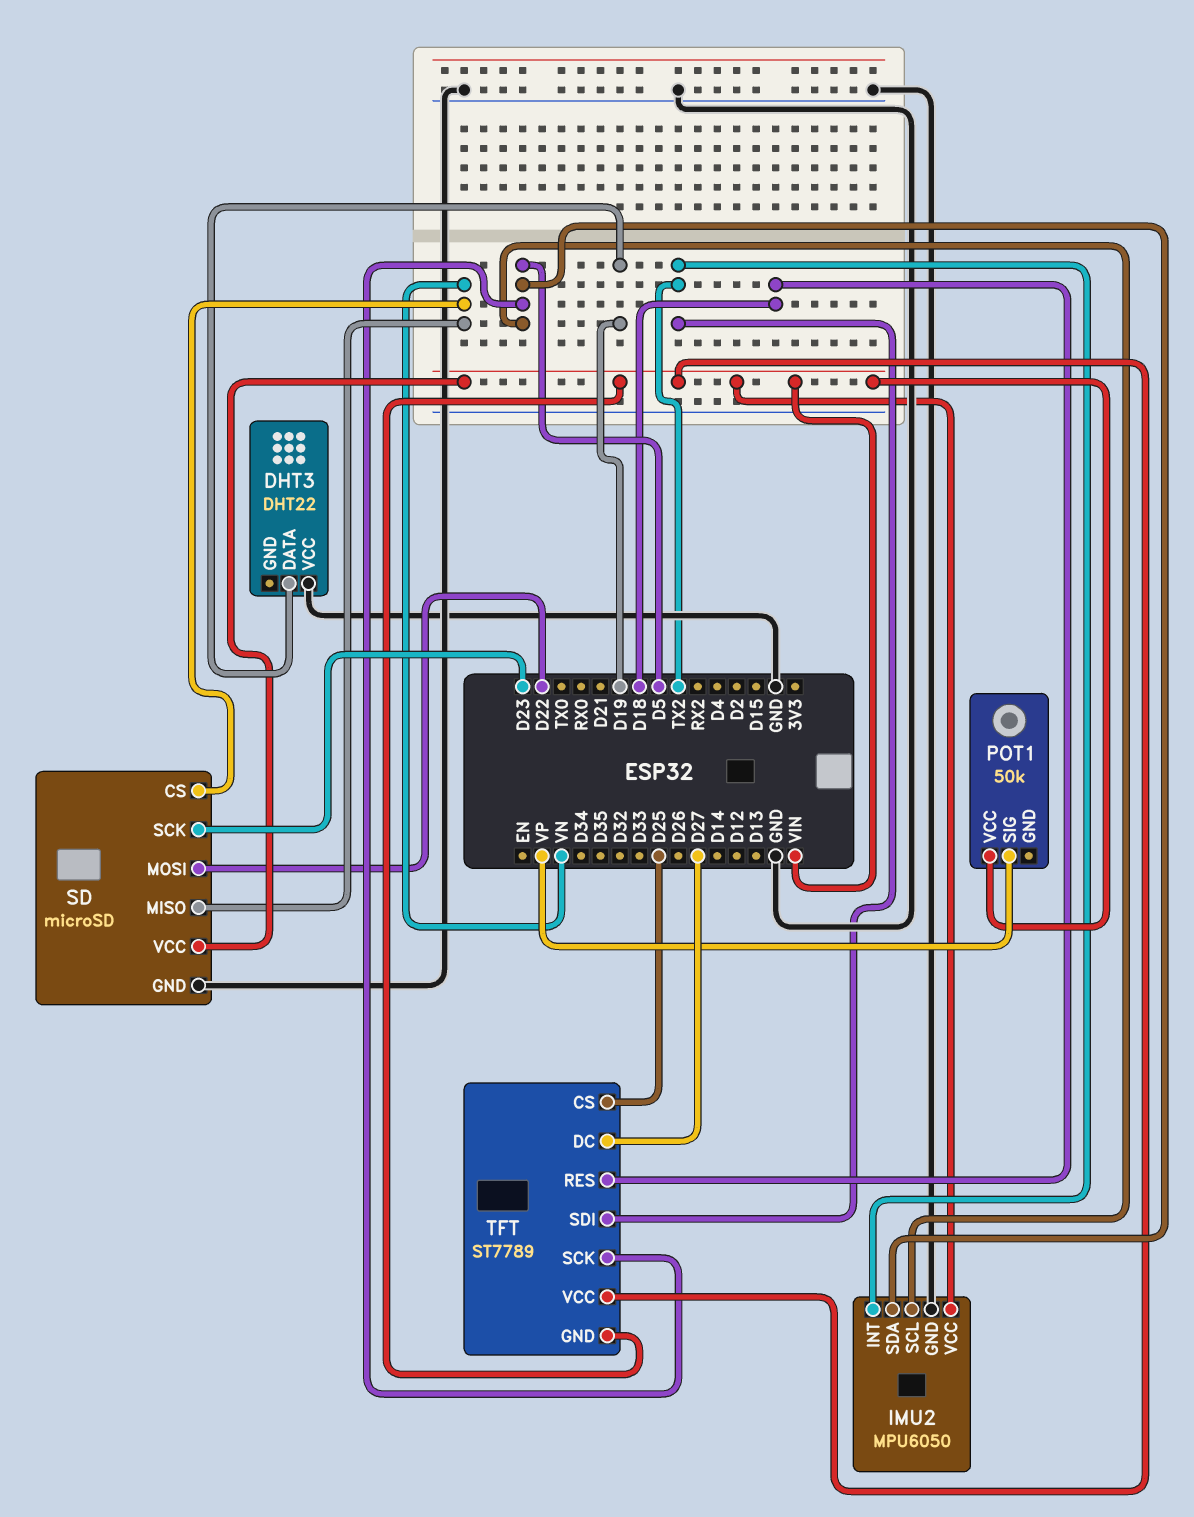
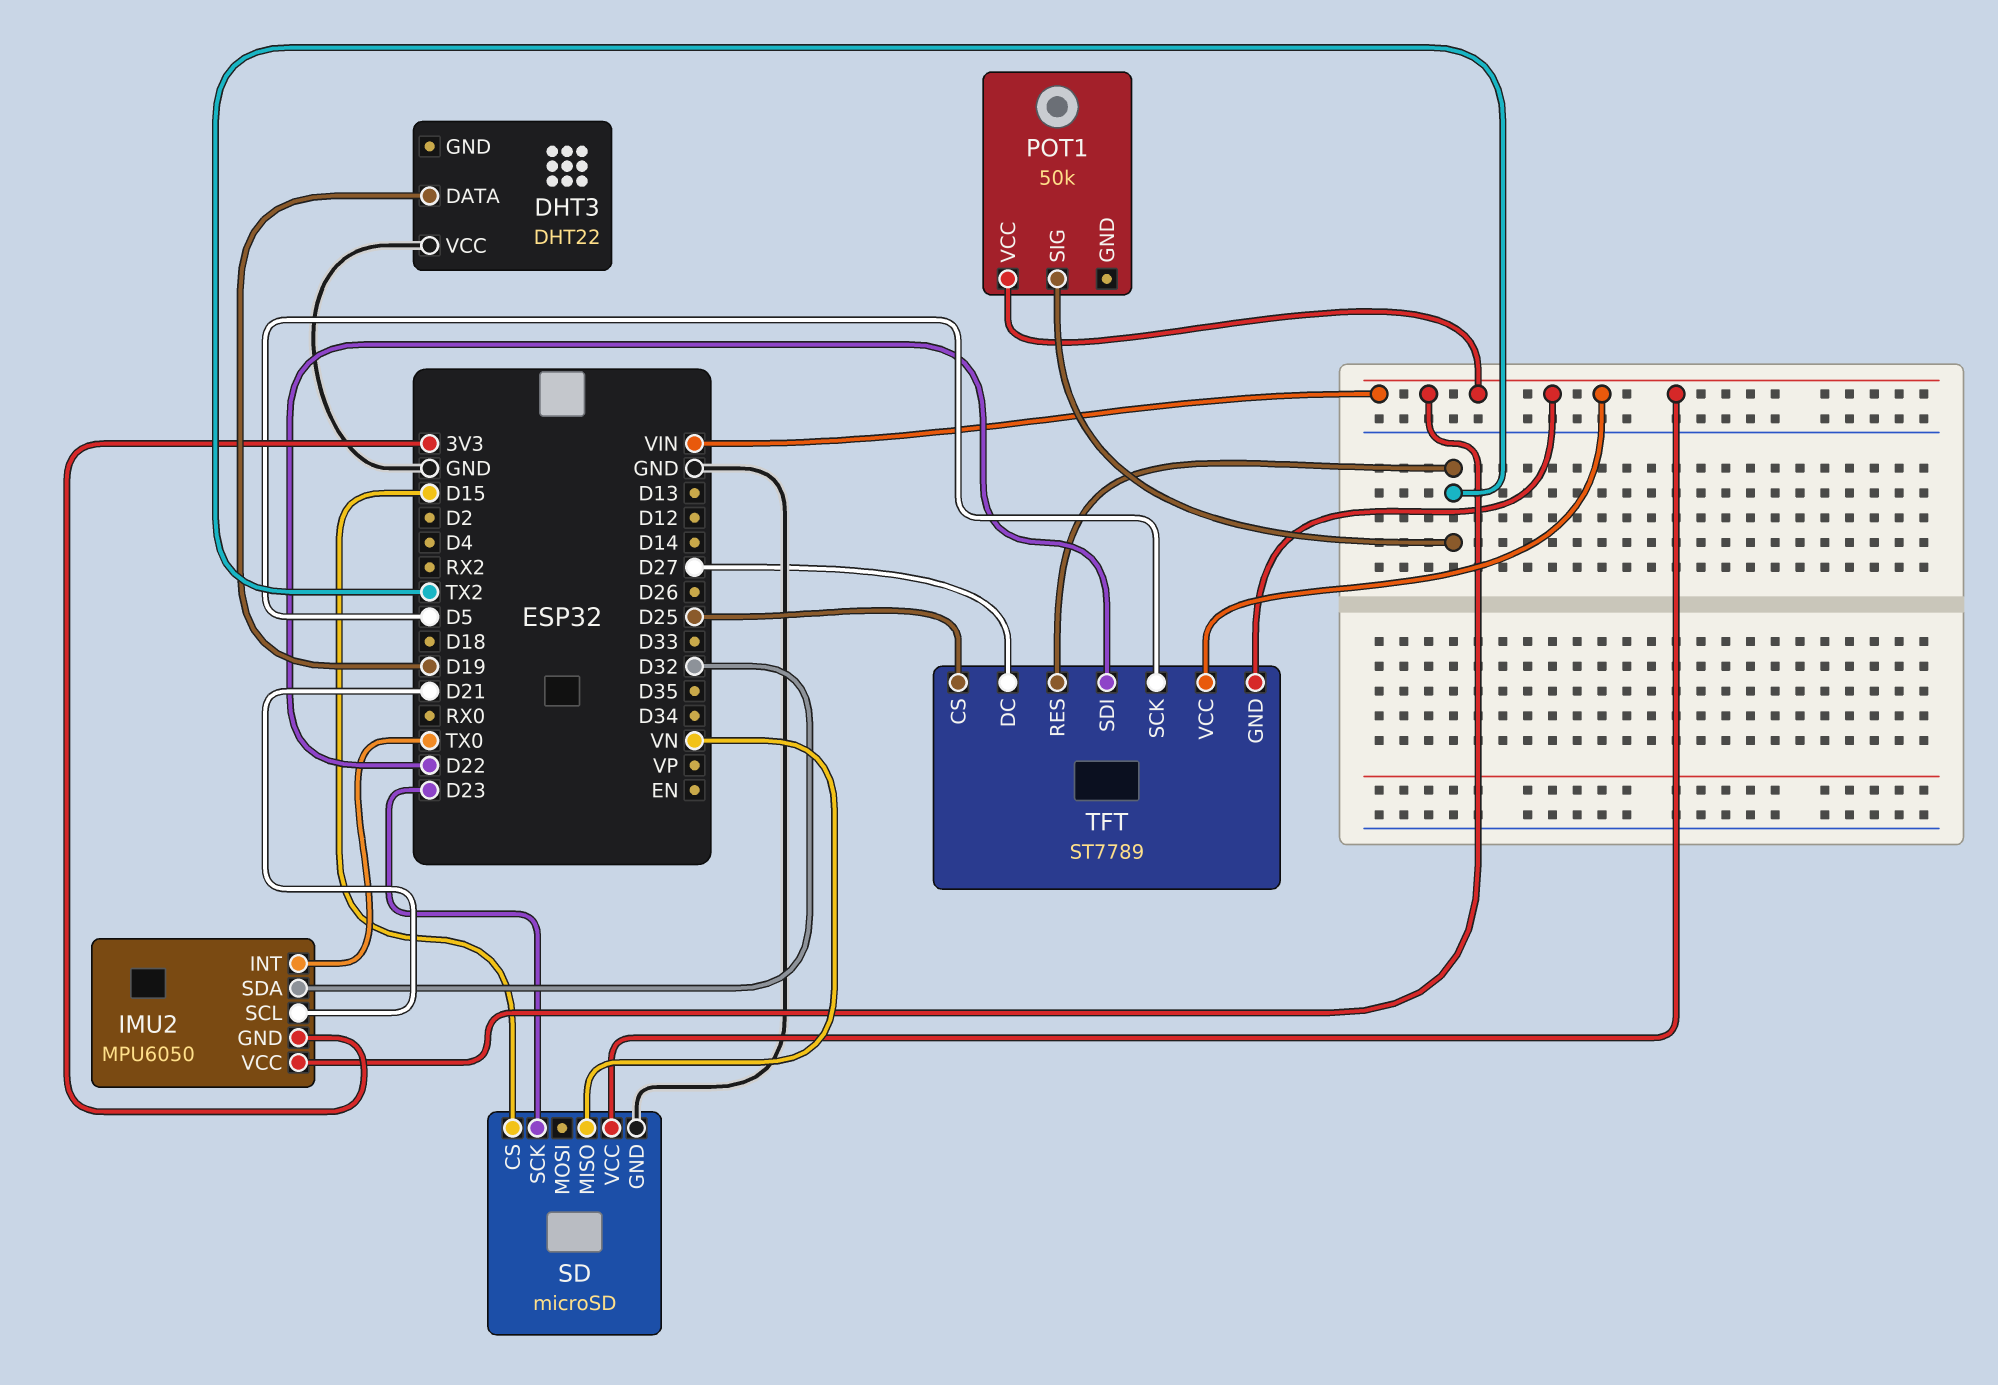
IMU2 pin GND: GND -> 3V3
IMU2 pin INT: TX2 -> TX0
IMU2 pin SCL: D5 -> D21
IMU2 pin SDA: D5 -> D32
POT1 pin SIG: VP -> TX2
SD pin CS: VN -> D15
SD pin MOSI: D22 -> none
TFT pin RES: D18 -> TX2
TFT pin SDI: TX2 -> D22

